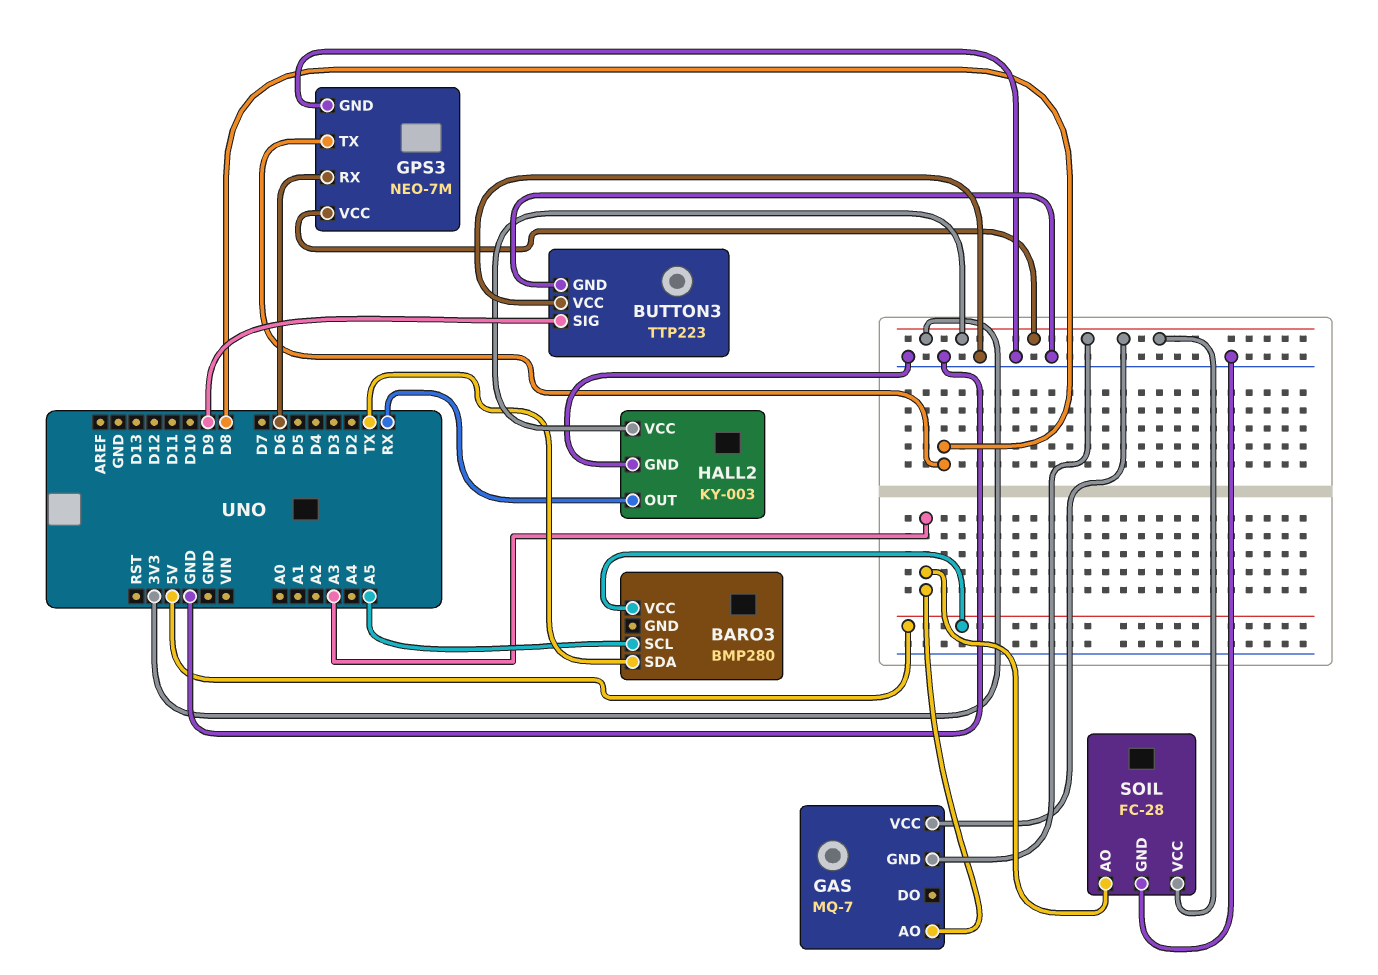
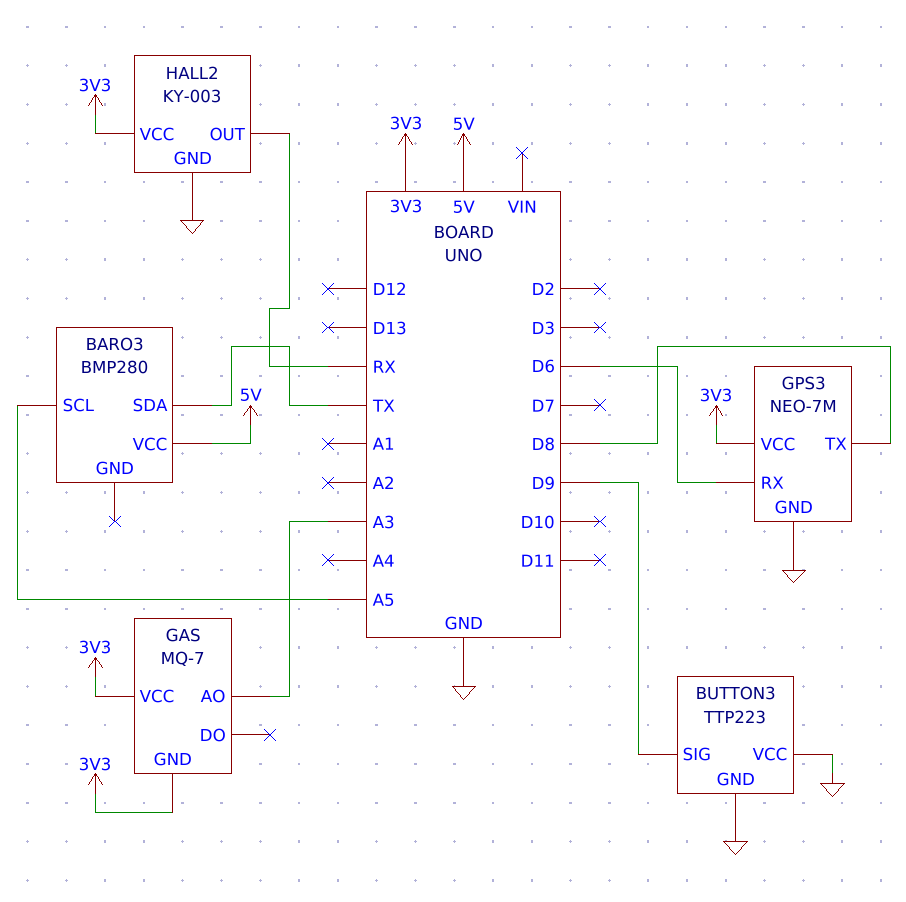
SOIL: FC-28 -> none
SOIL pin AO: A3 -> none
SOIL pin GND: GND -> none
SOIL pin VCC: 3V3 -> none

